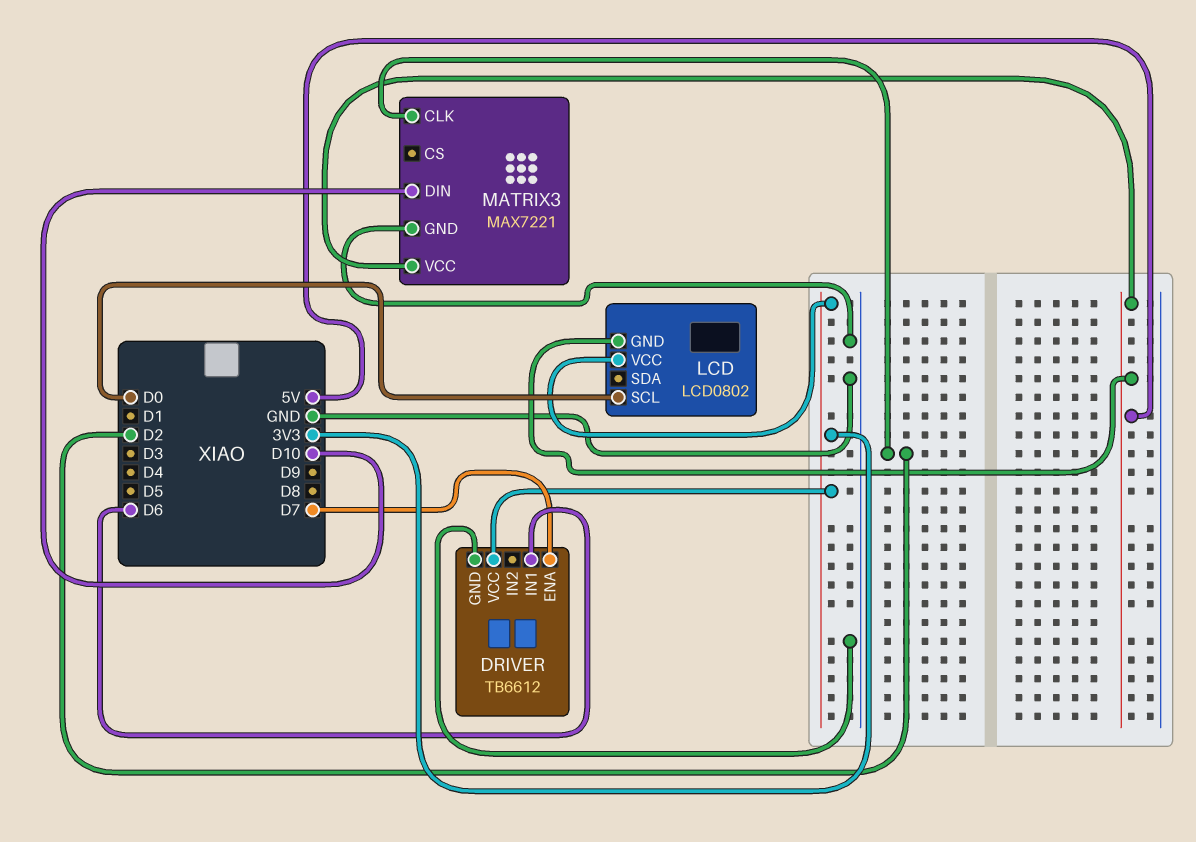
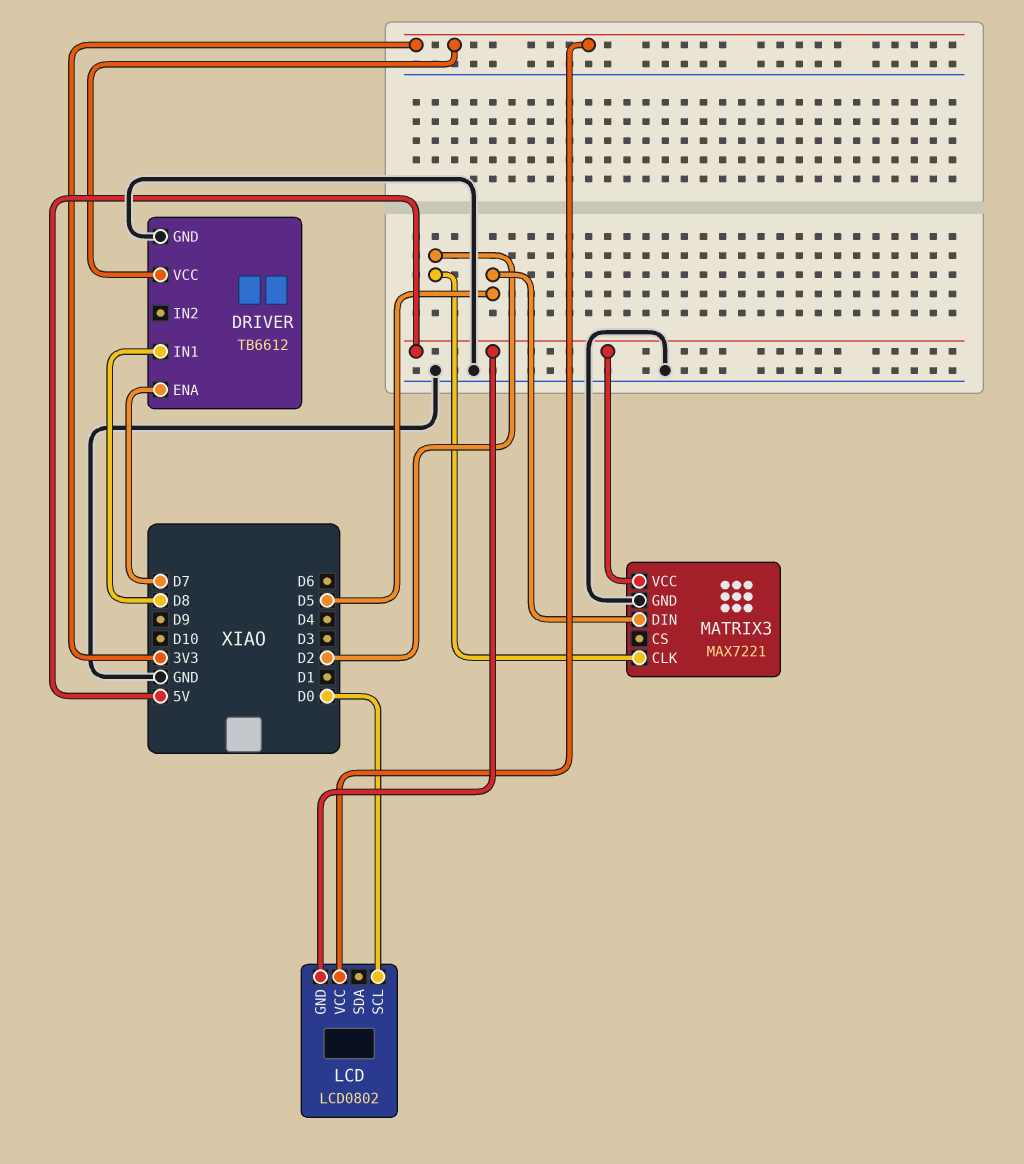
DRIVER pin IN1: D6 -> D8
MATRIX3 pin DIN: D10 -> D5

